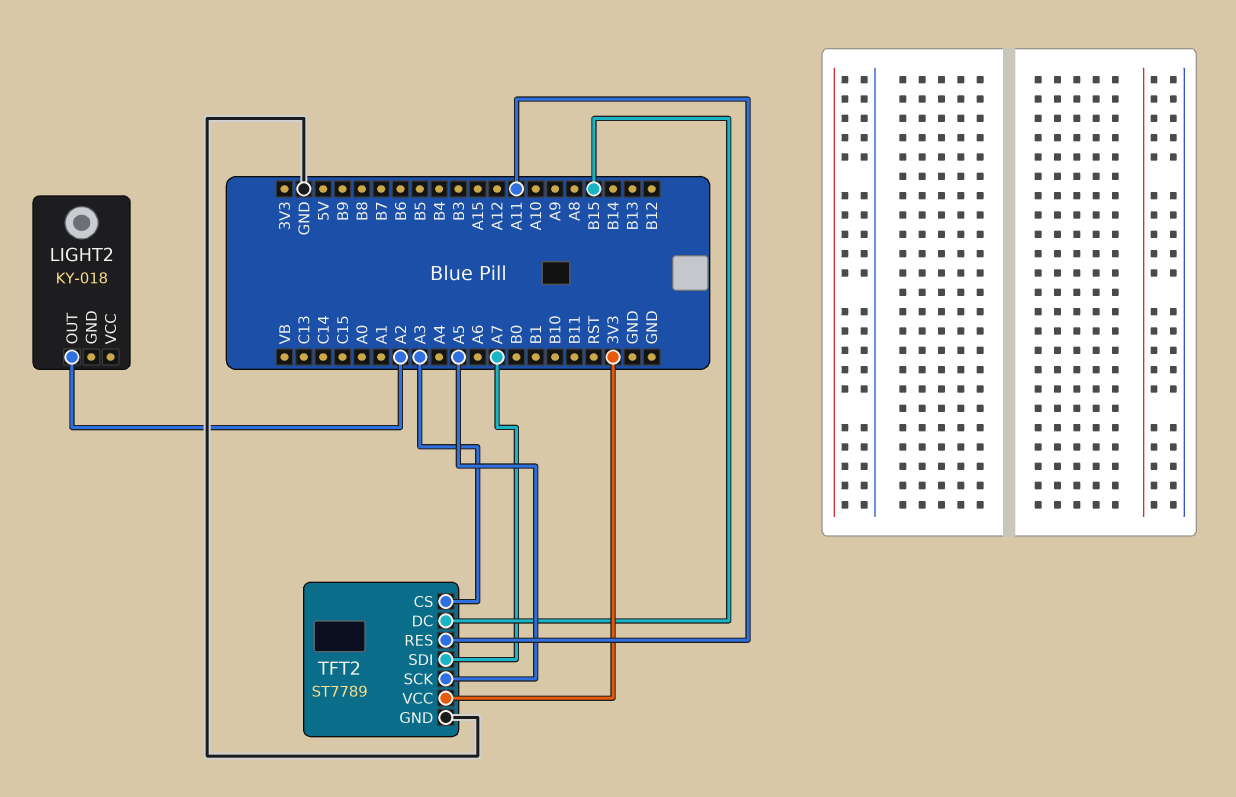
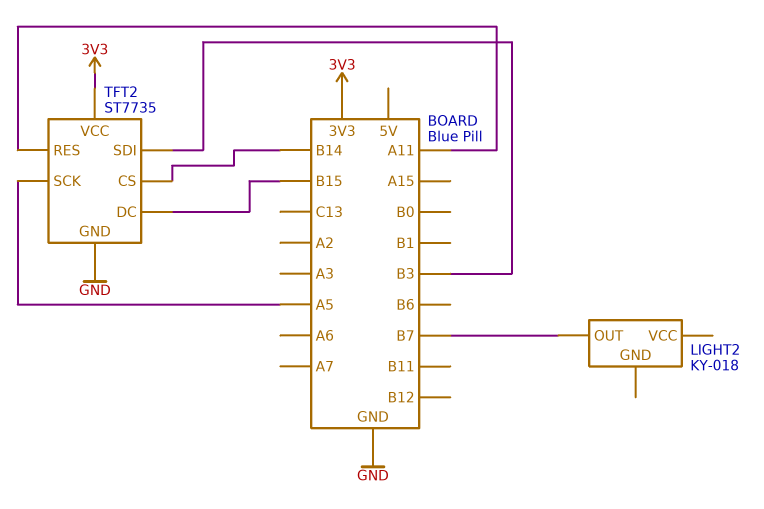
LIGHT2 pin OUT: A2 -> B7
TFT2: ST7789 -> ST7735
TFT2 pin CS: A3 -> B14
TFT2 pin SDI: A7 -> B3

